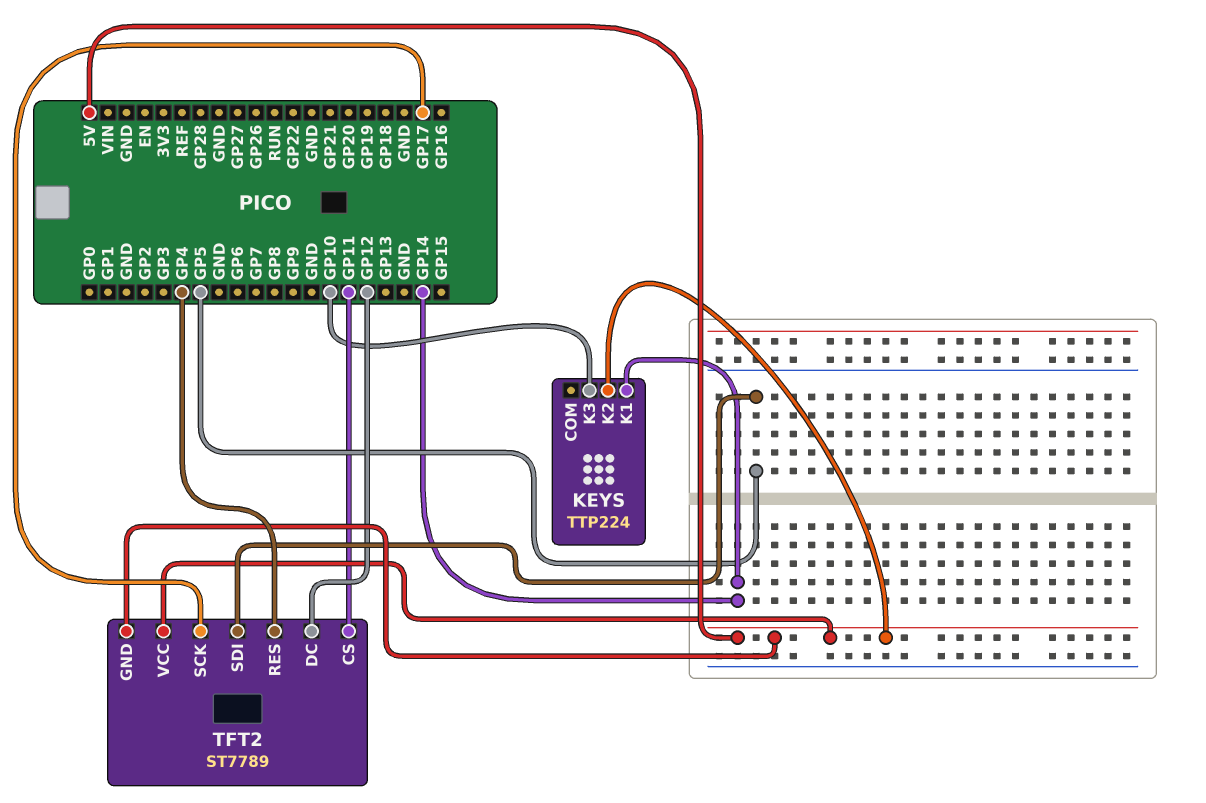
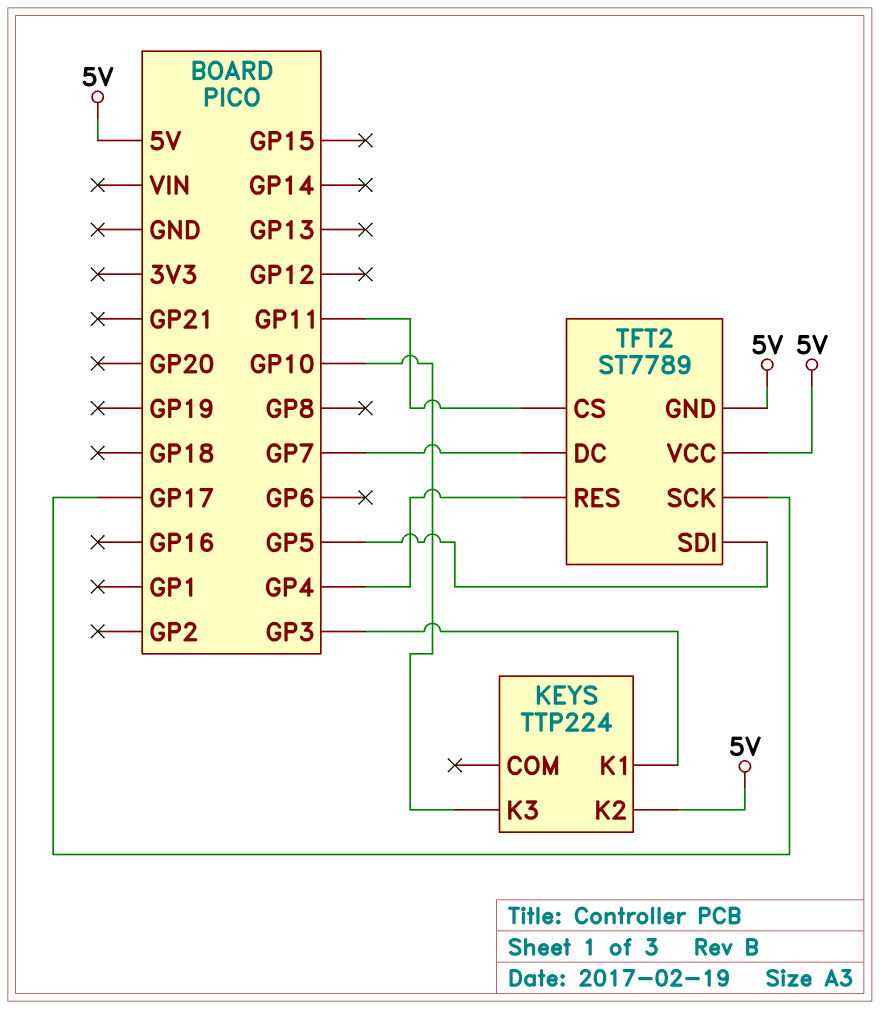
KEYS pin K1: GP14 -> GP3
TFT2 pin DC: GP12 -> GP7

